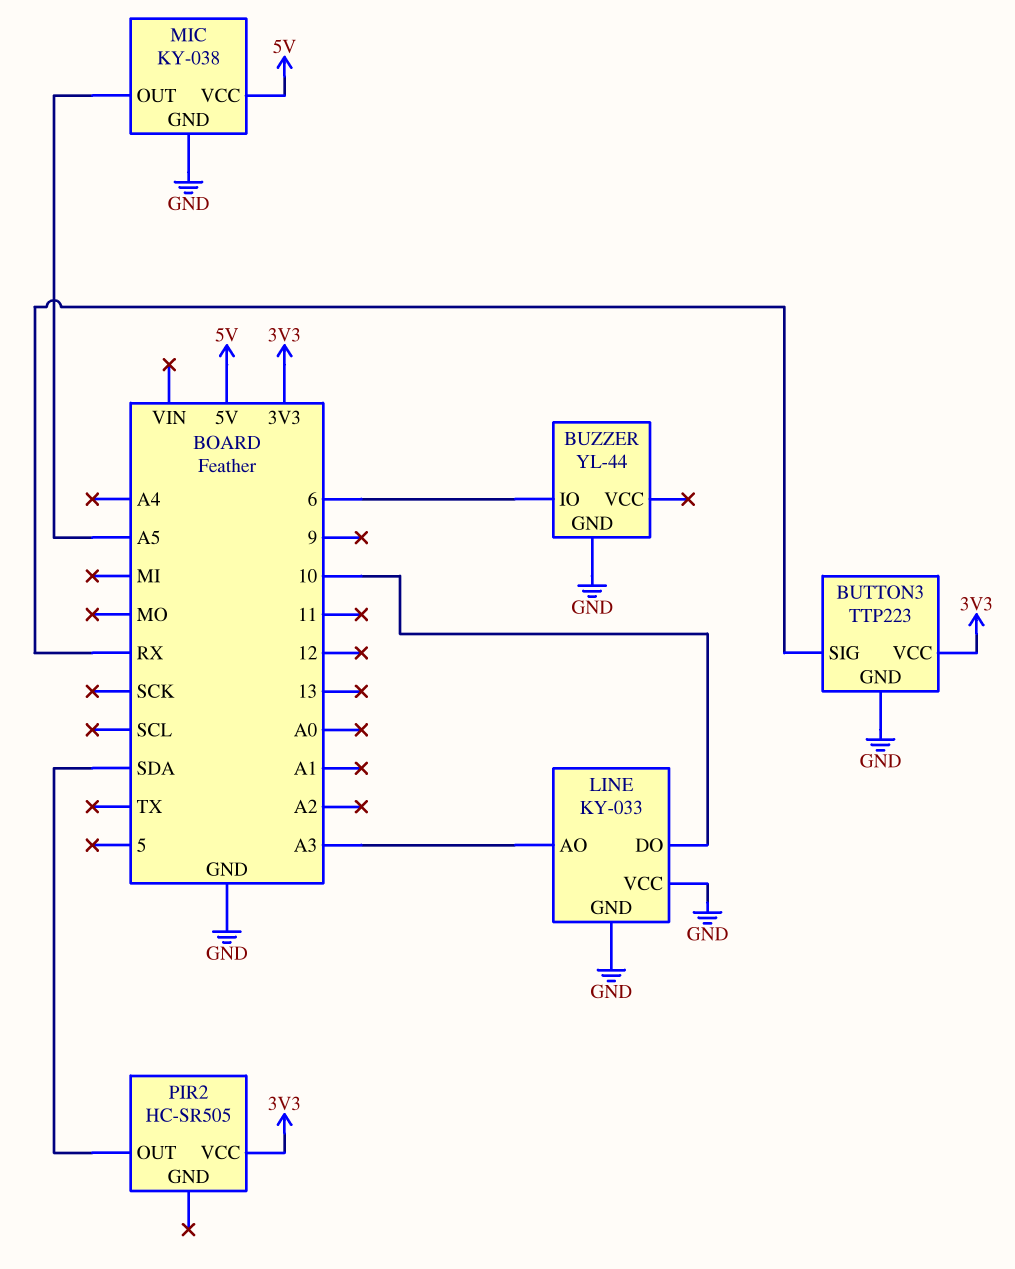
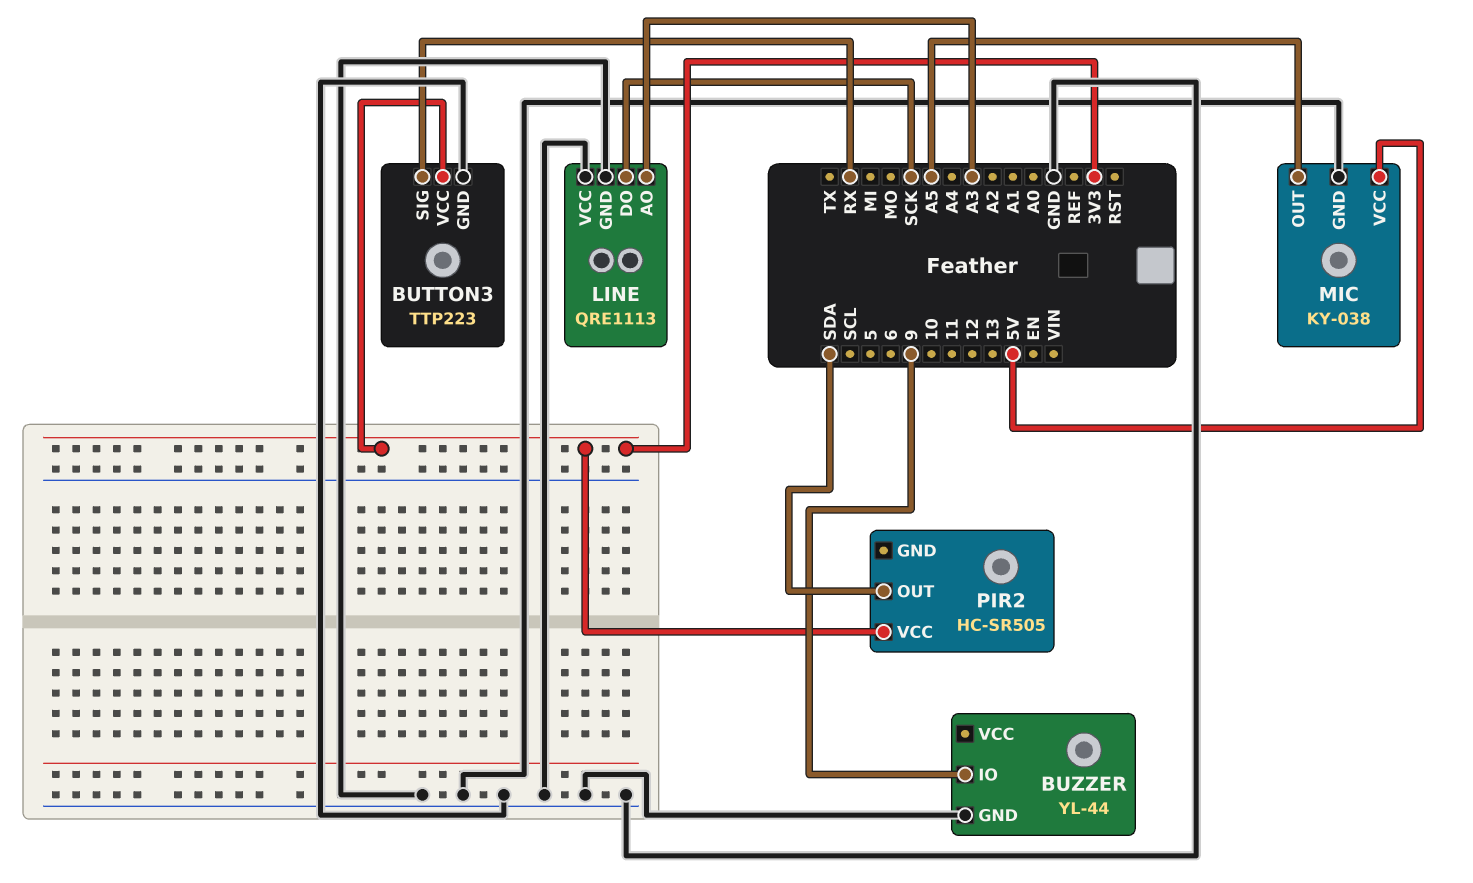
BUZZER pin IO: 6 -> 9
LINE: KY-033 -> QRE1113
LINE pin DO: 10 -> SCK

